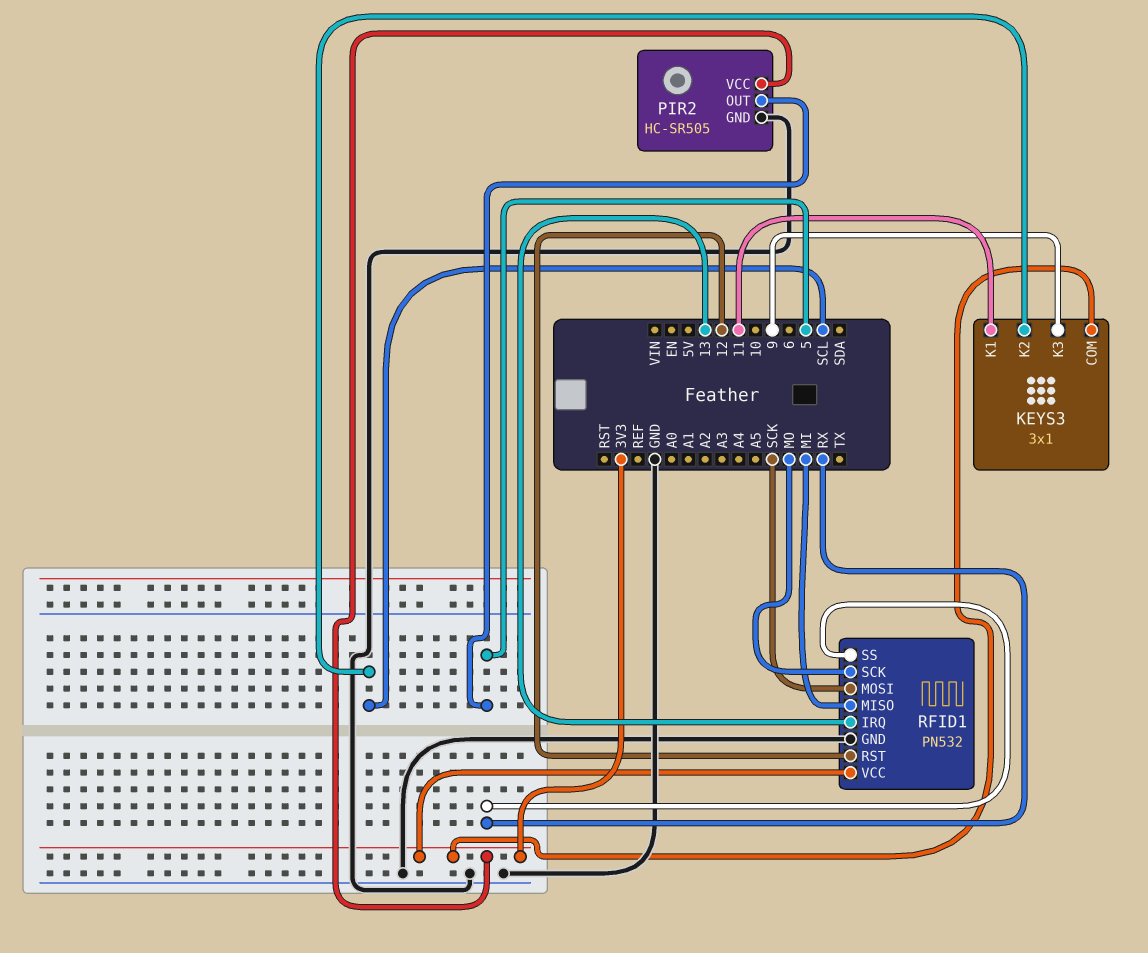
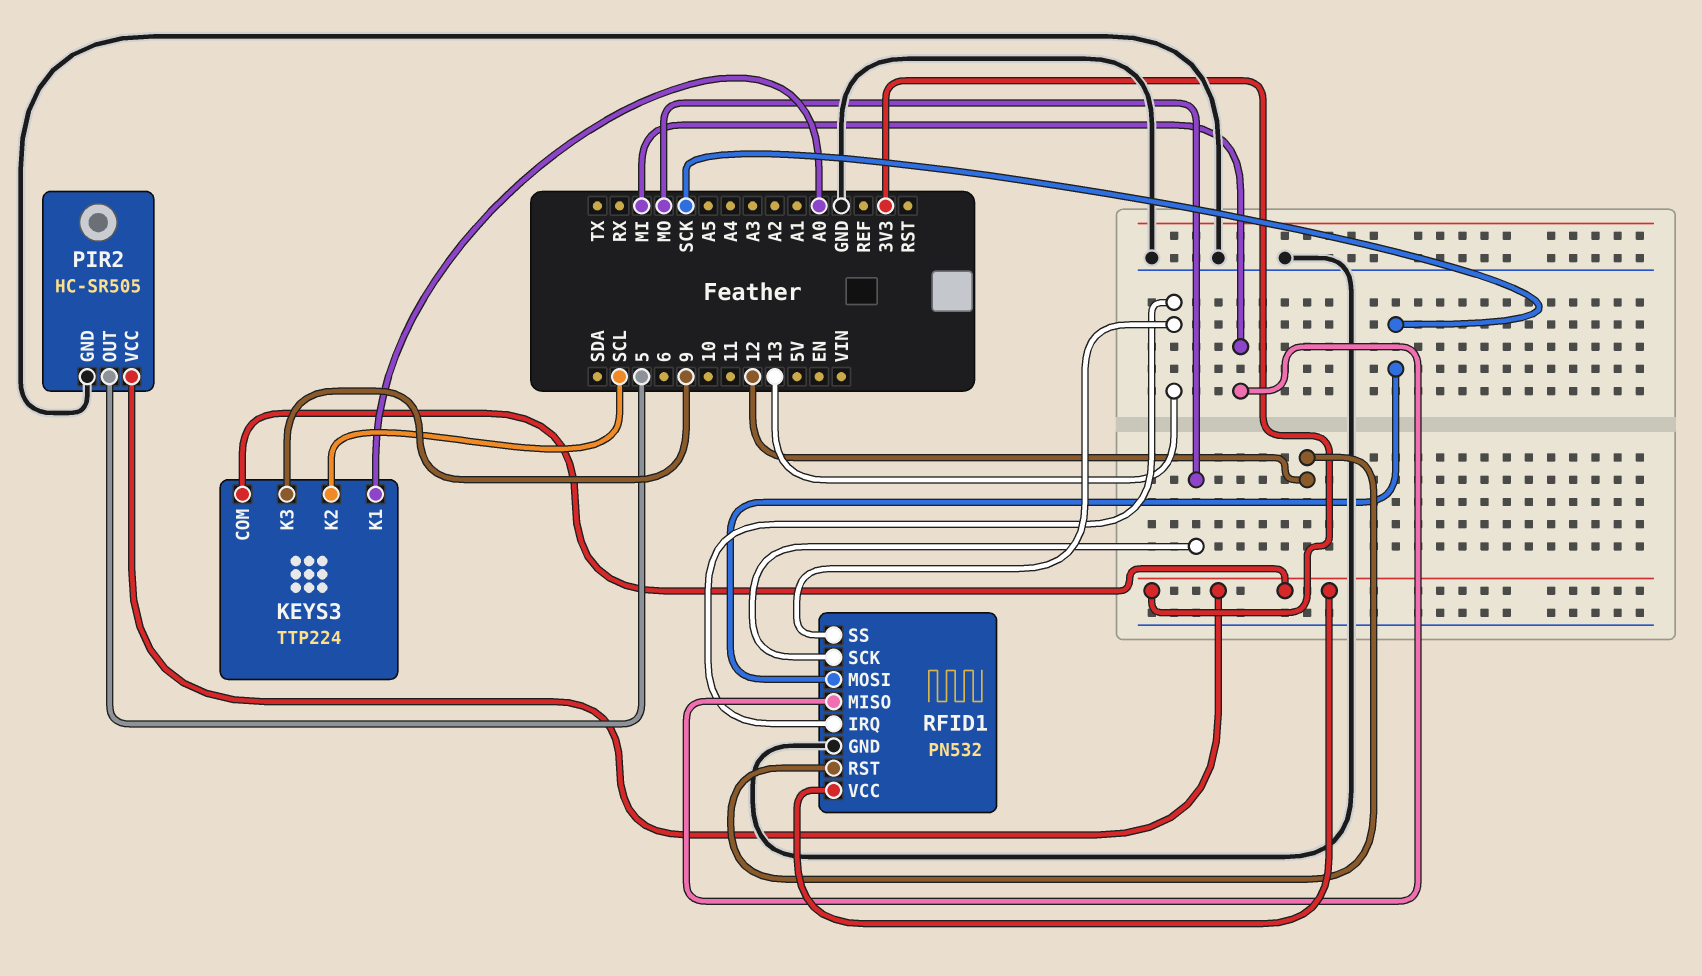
KEYS3: 3x1 -> TTP224
KEYS3 pin K1: 11 -> A0
RFID1 pin SS: RX -> 13

